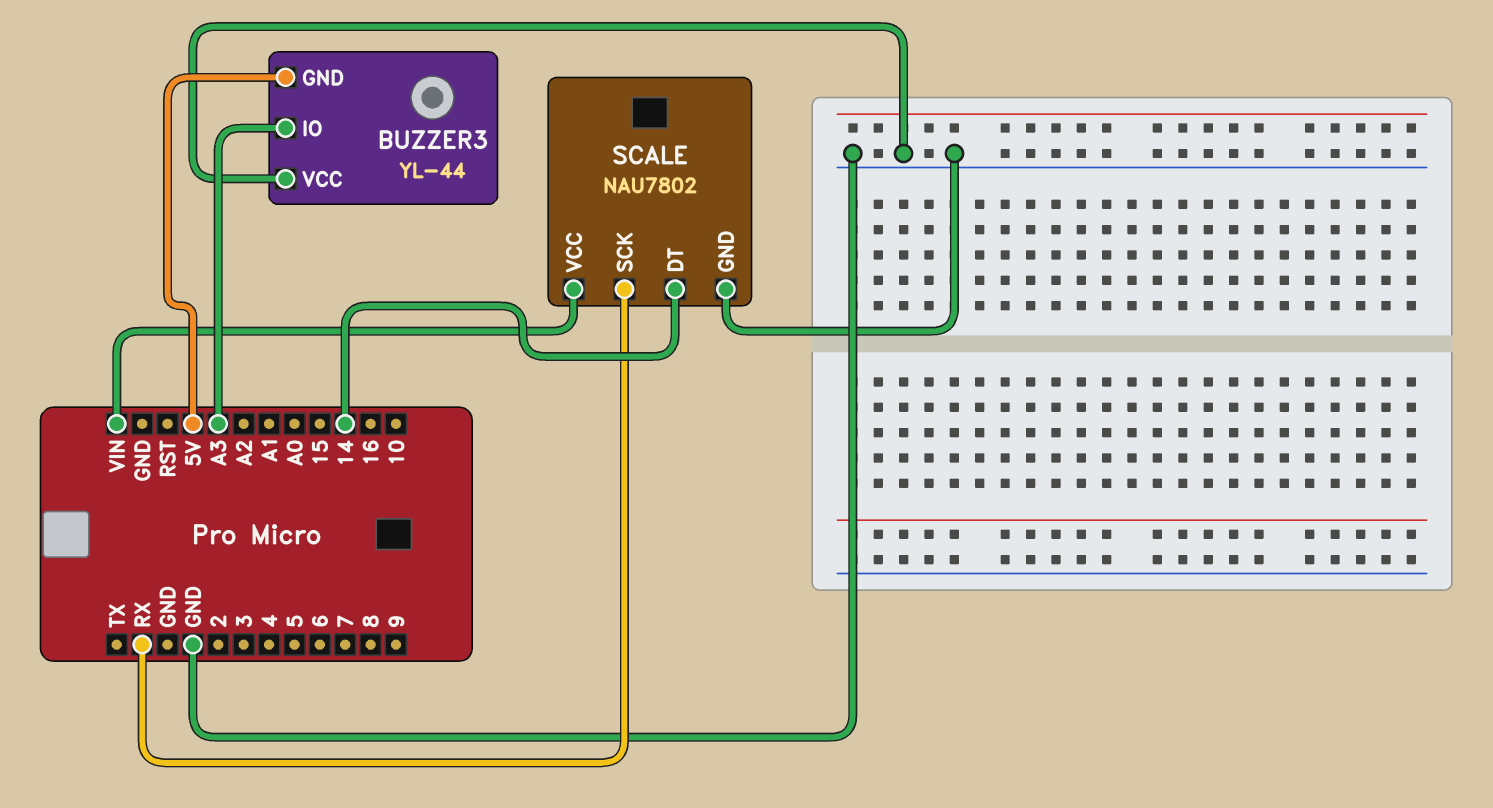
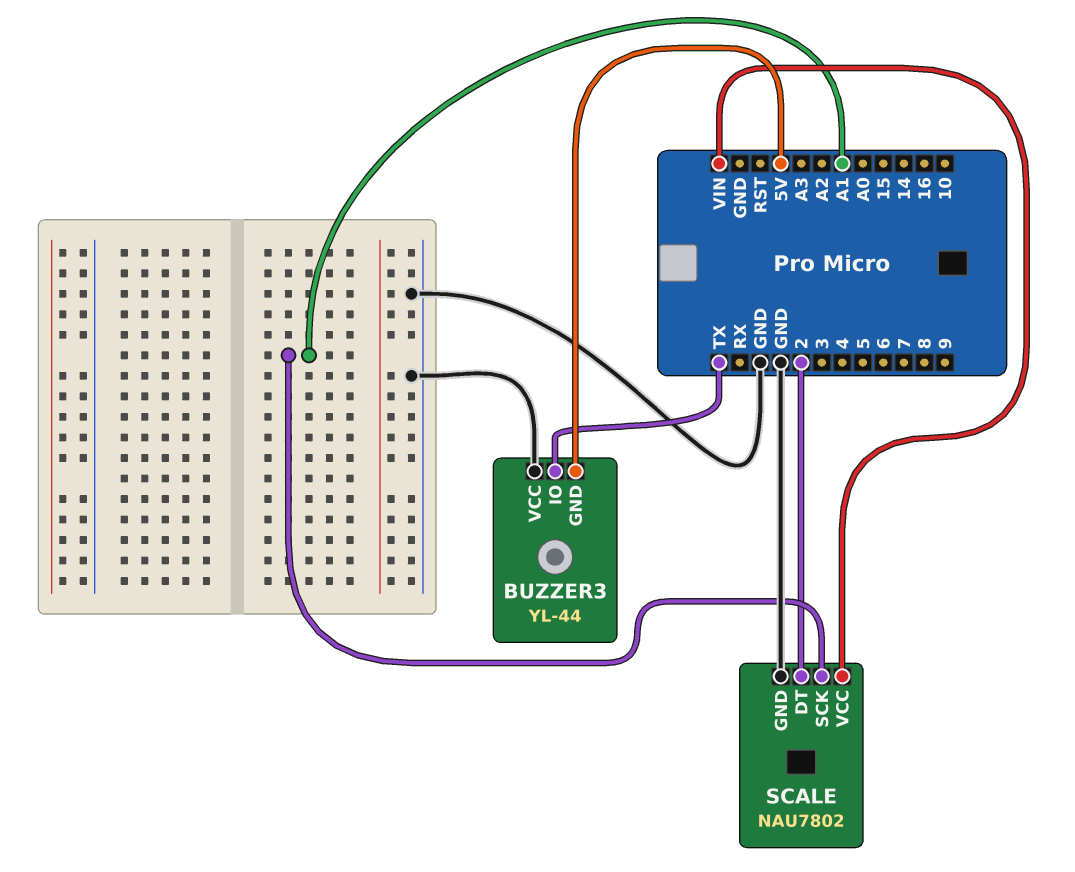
BUZZER3 pin IO: A3 -> TX
SCALE pin DT: 14 -> 2
SCALE pin SCK: RX -> A1

